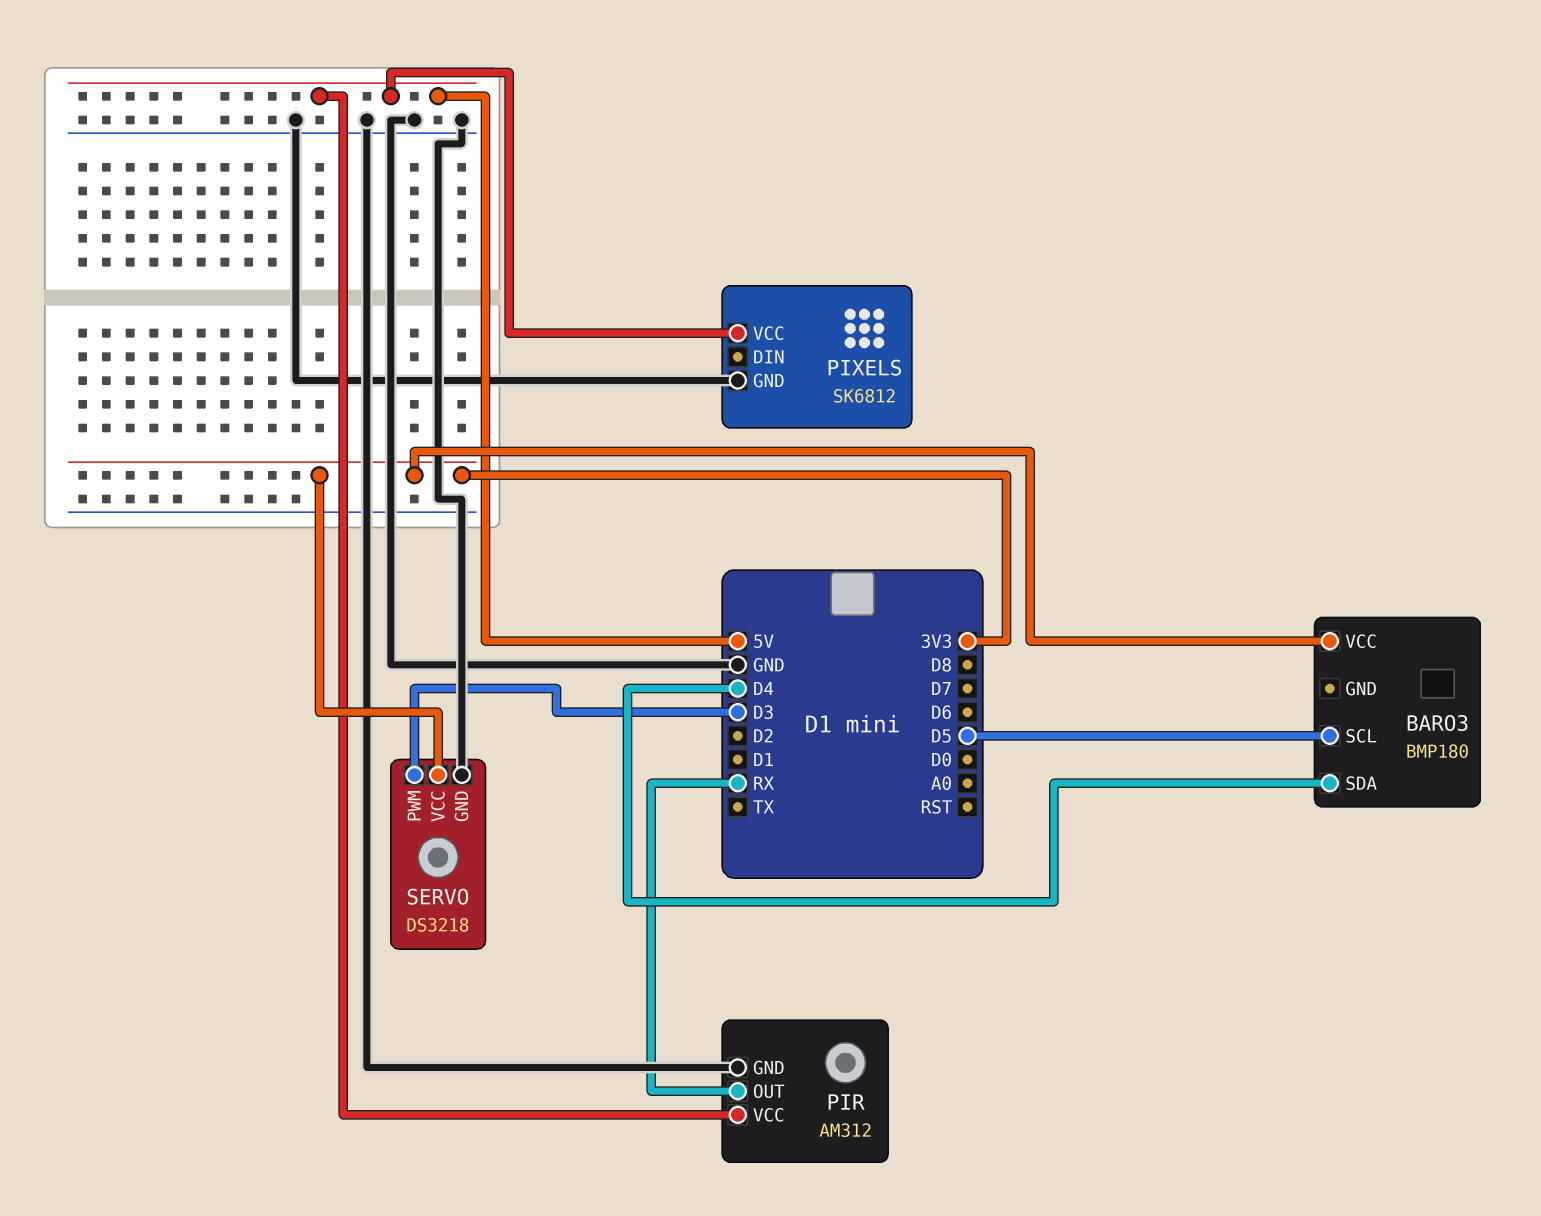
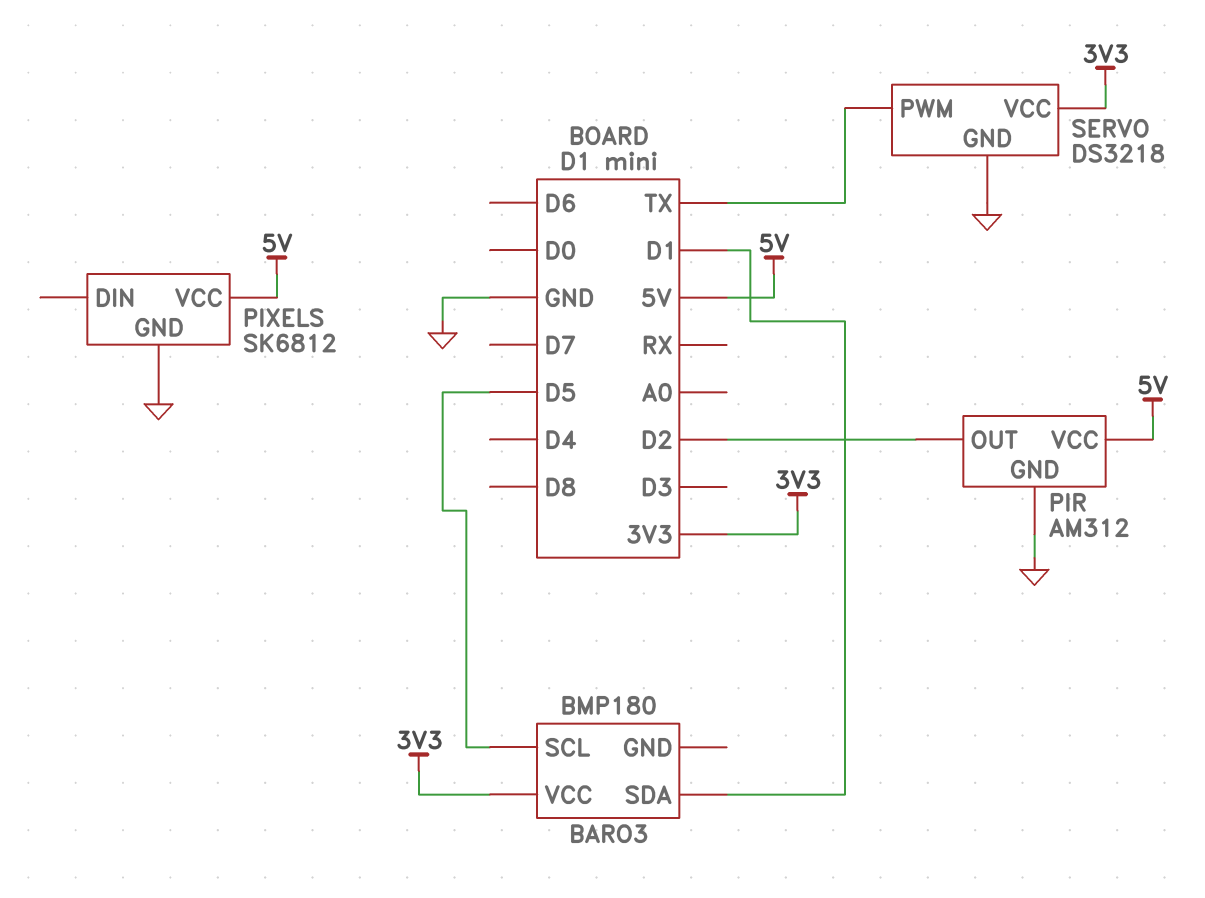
BARO3 pin SDA: D4 -> D1
PIR pin OUT: RX -> D2
SERVO pin PWM: D3 -> TX

